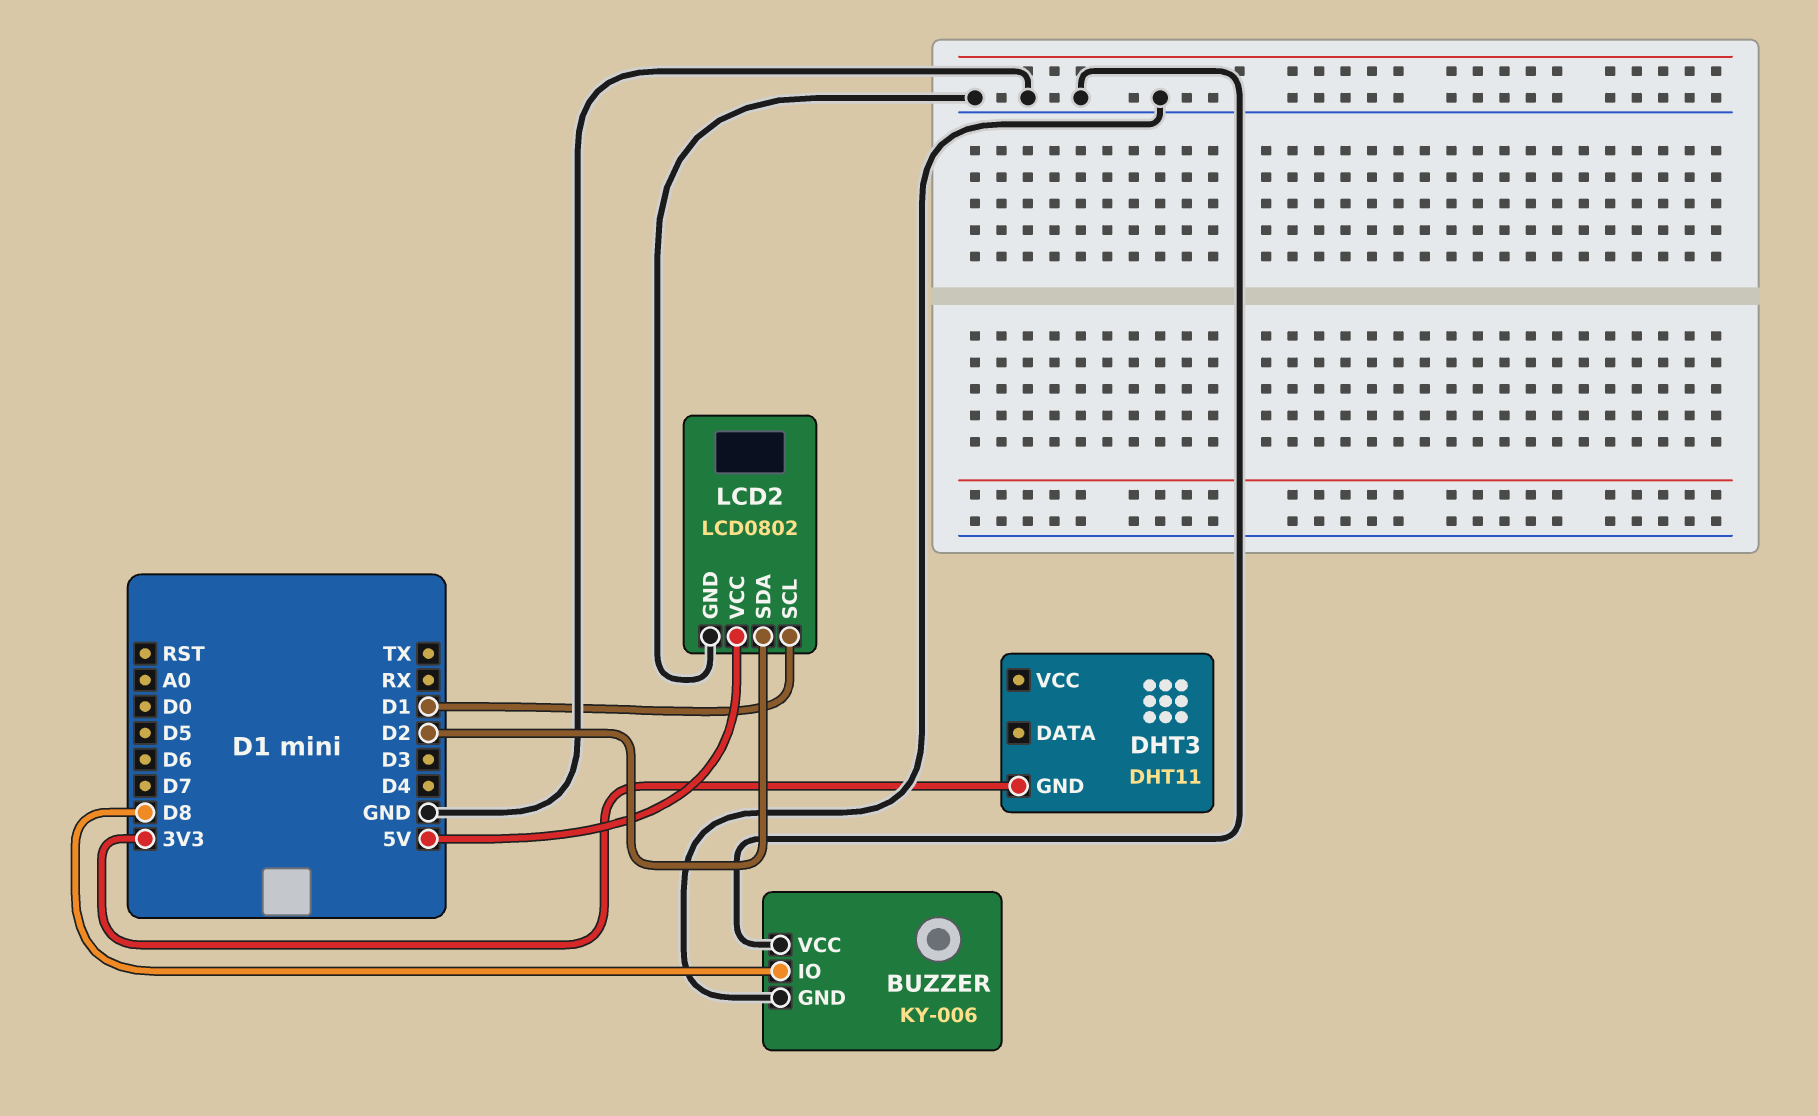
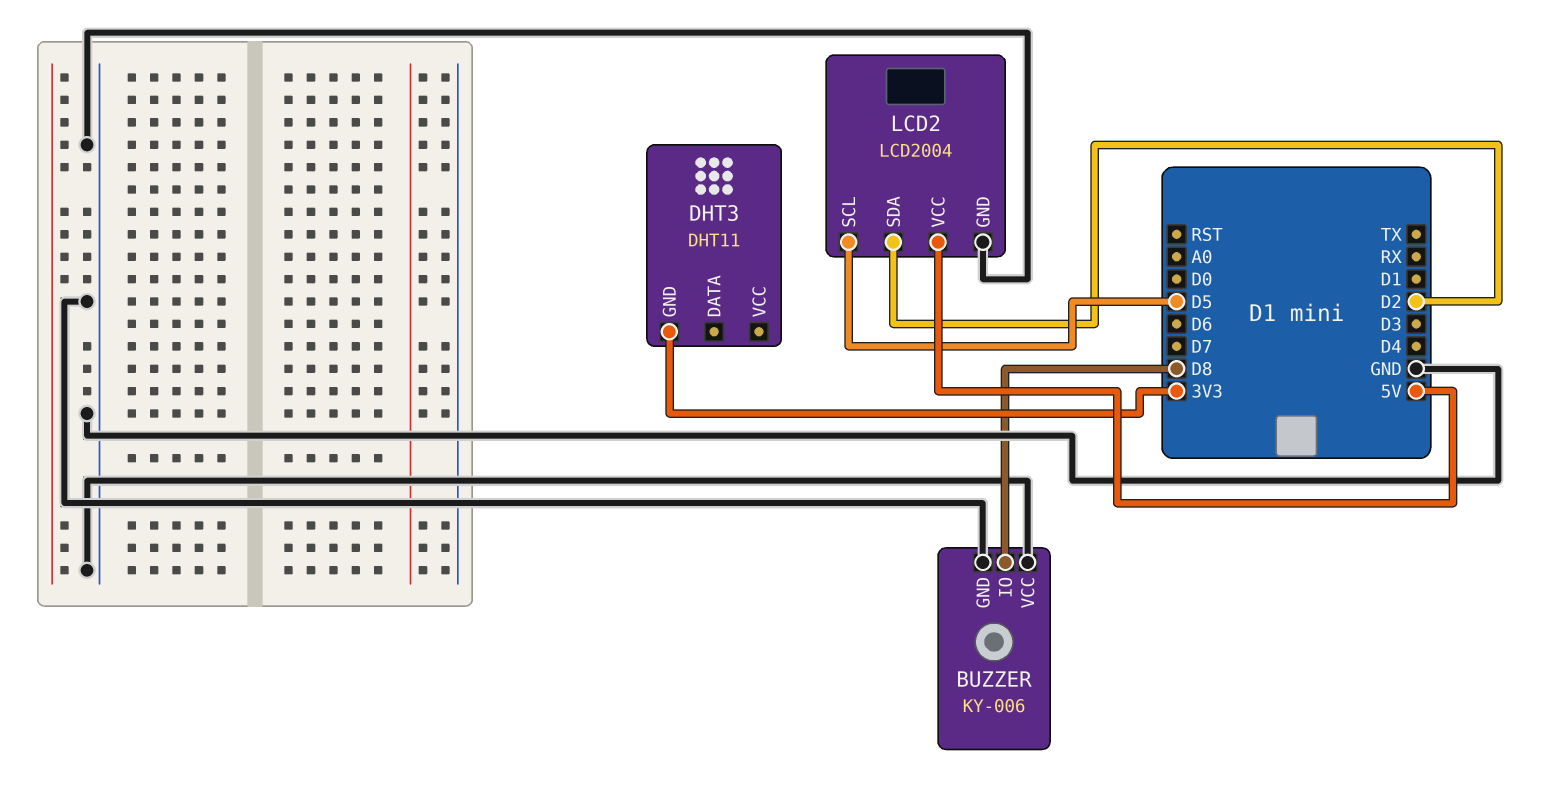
LCD2: LCD0802 -> LCD2004
LCD2 pin SCL: D1 -> D5

